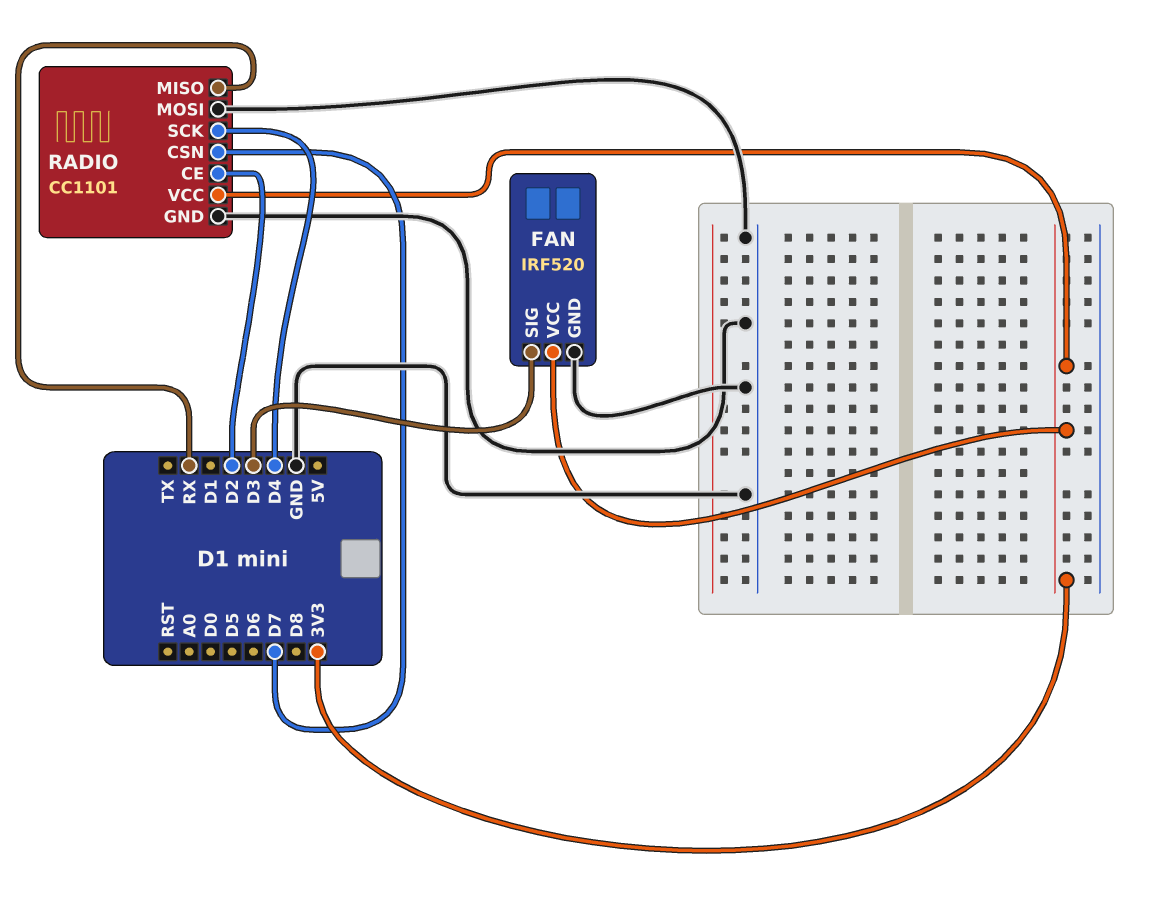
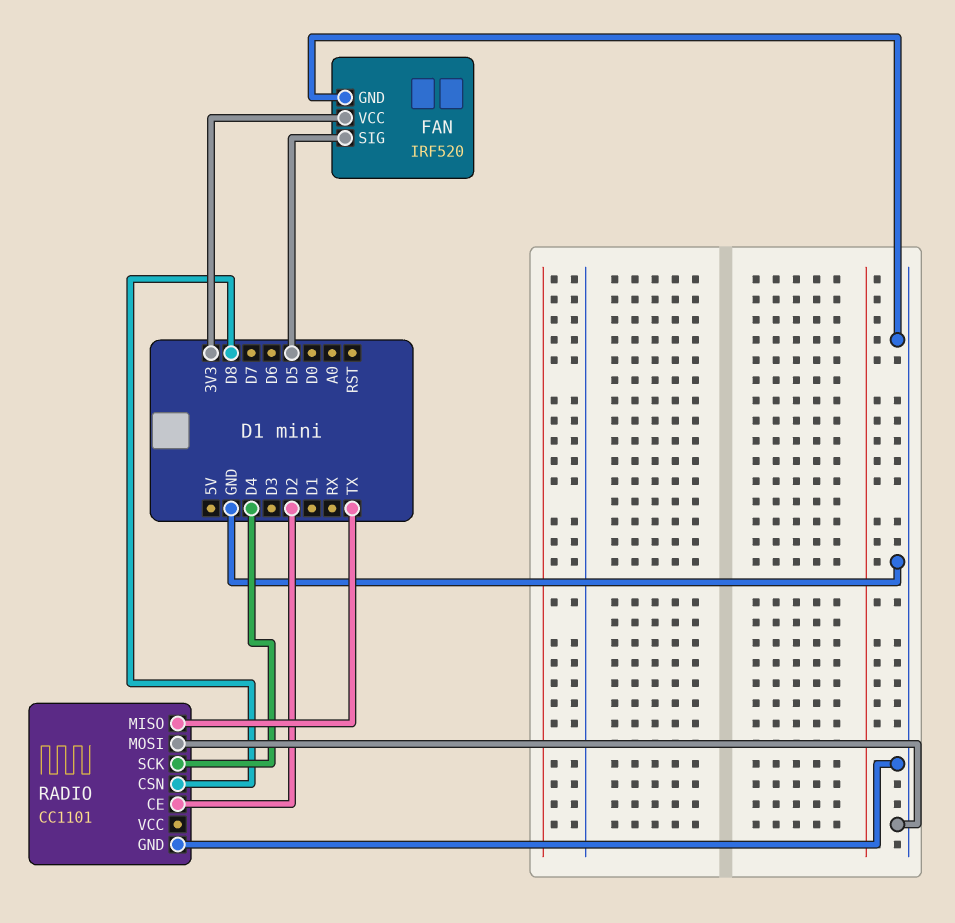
FAN pin SIG: D3 -> D5
RADIO pin CSN: D7 -> D8
RADIO pin MISO: RX -> TX
RADIO pin VCC: 3V3 -> none

